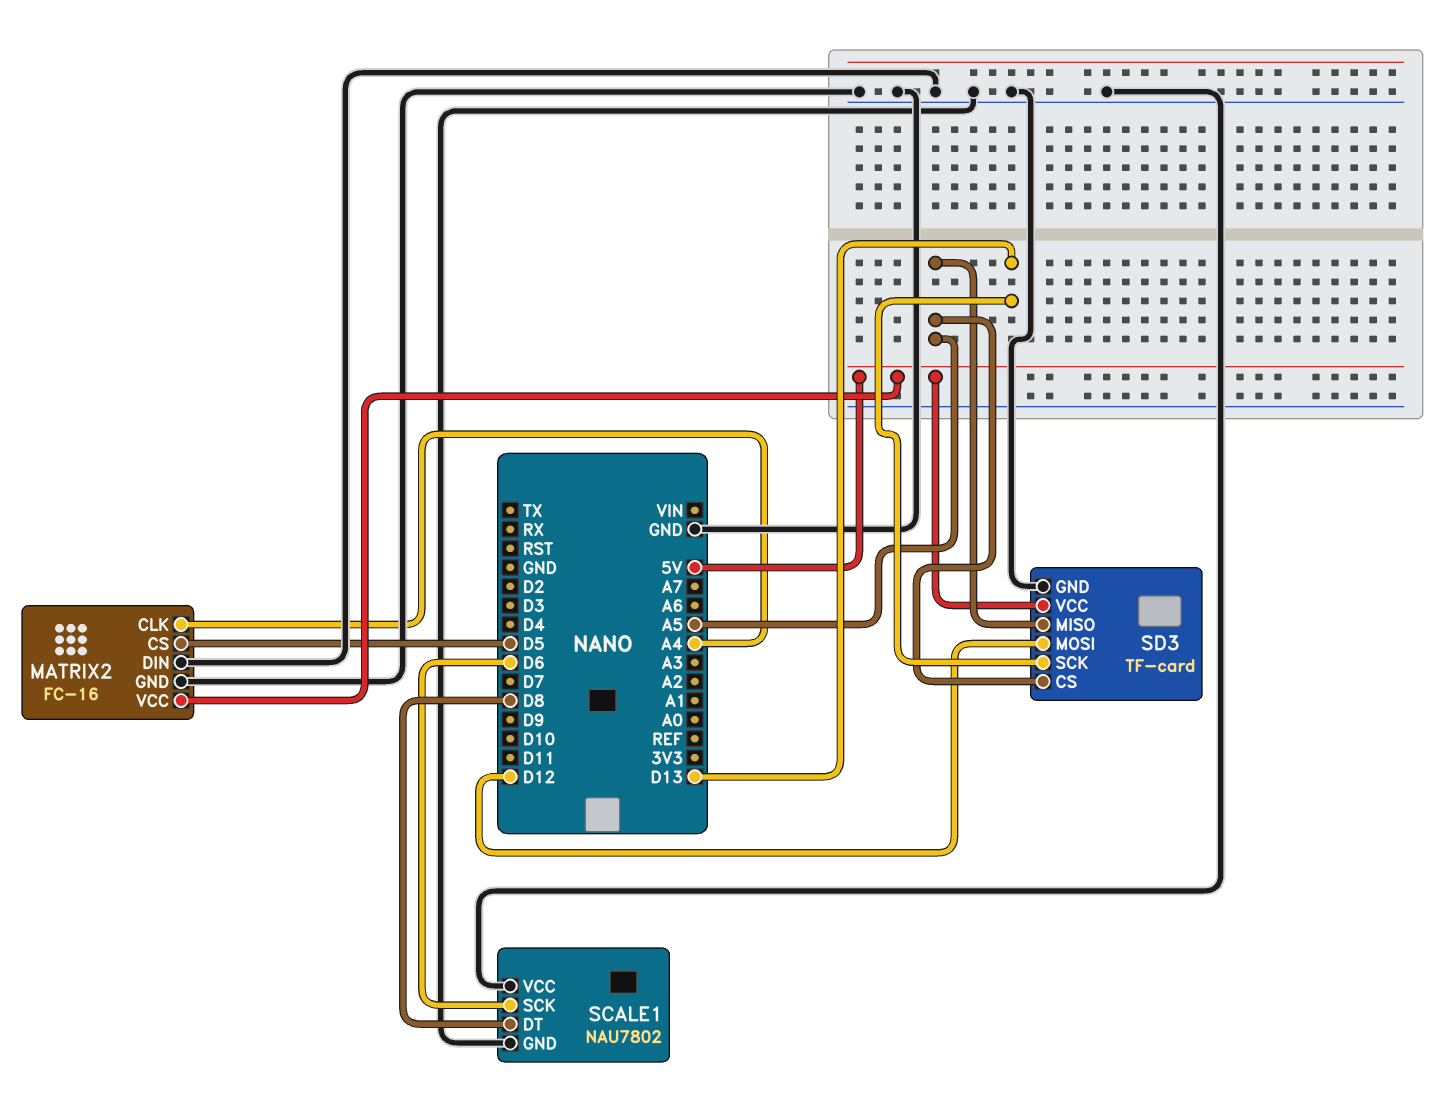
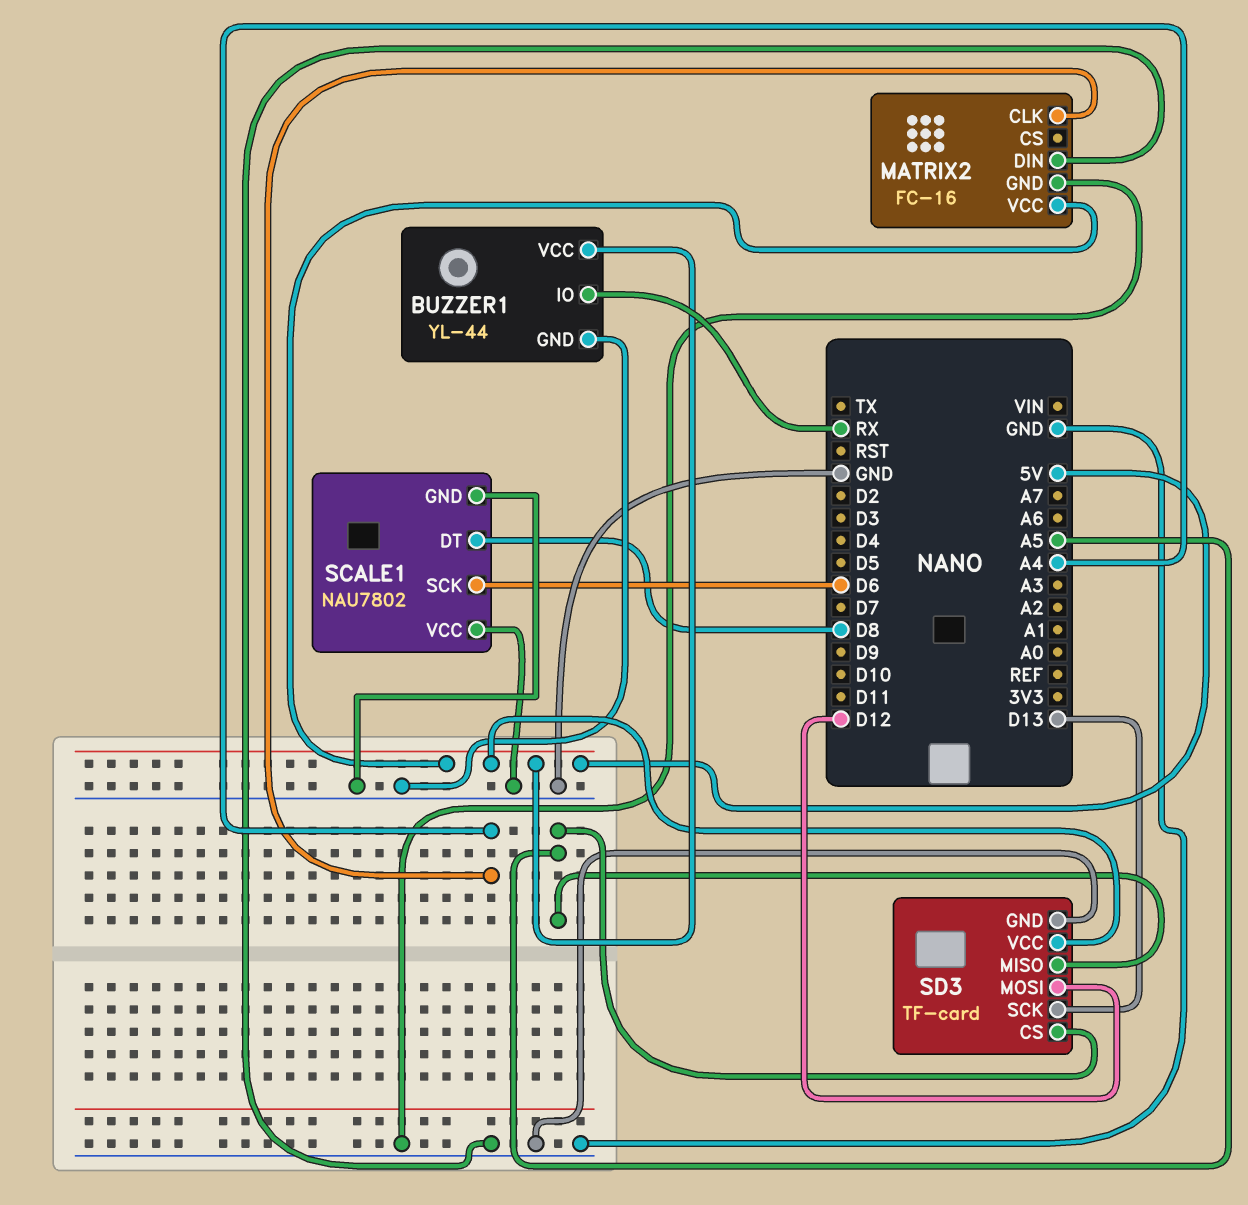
BUZZER1: none -> YL-44
BUZZER1 pin GND: none -> GND
BUZZER1 pin IO: none -> RX
BUZZER1 pin VCC: none -> 5V
MATRIX2 pin CS: D5 -> none

